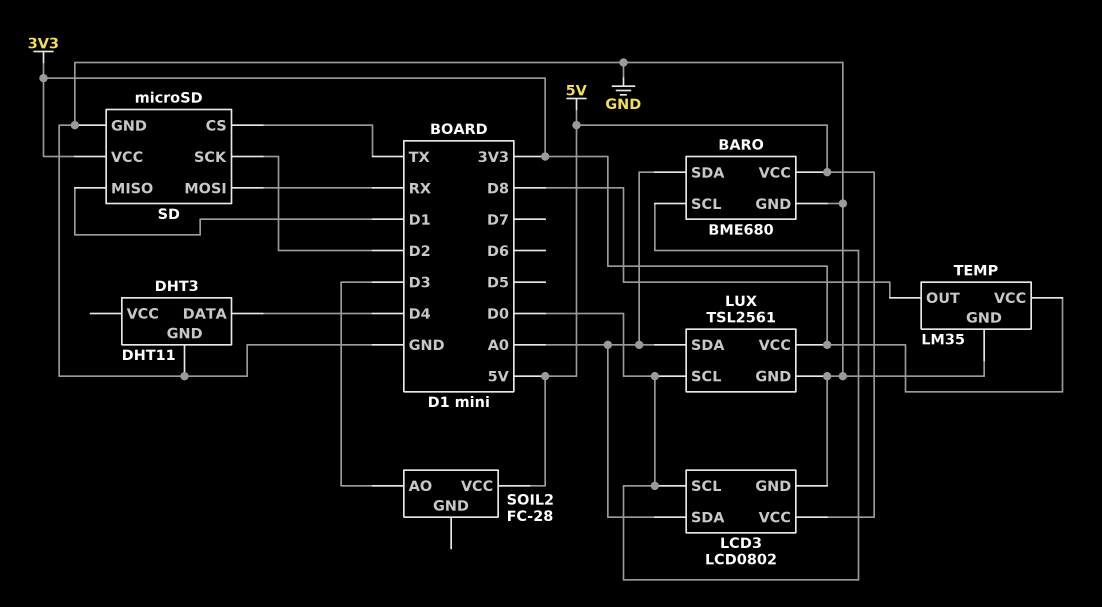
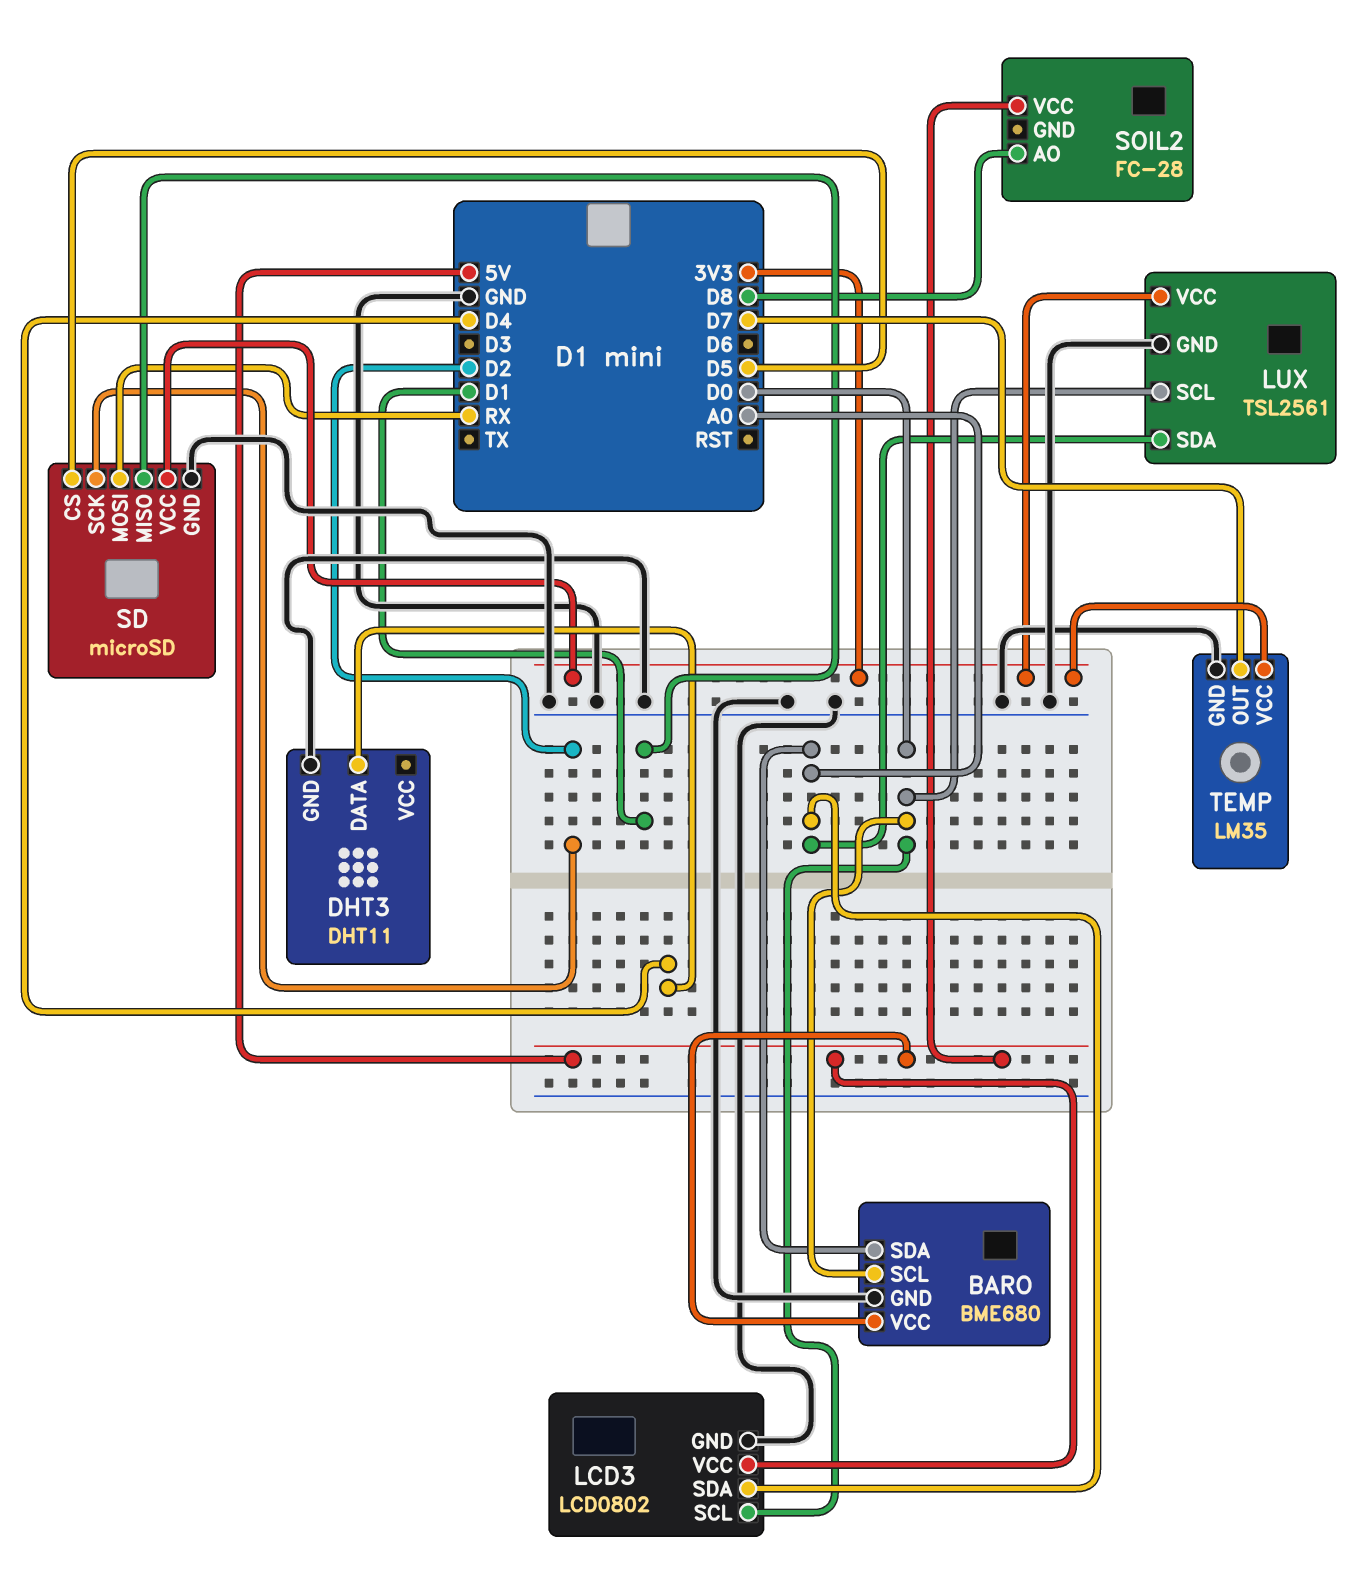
SD pin CS: TX -> D5
SOIL2 pin AO: D3 -> D8
TEMP pin OUT: D8 -> D7

